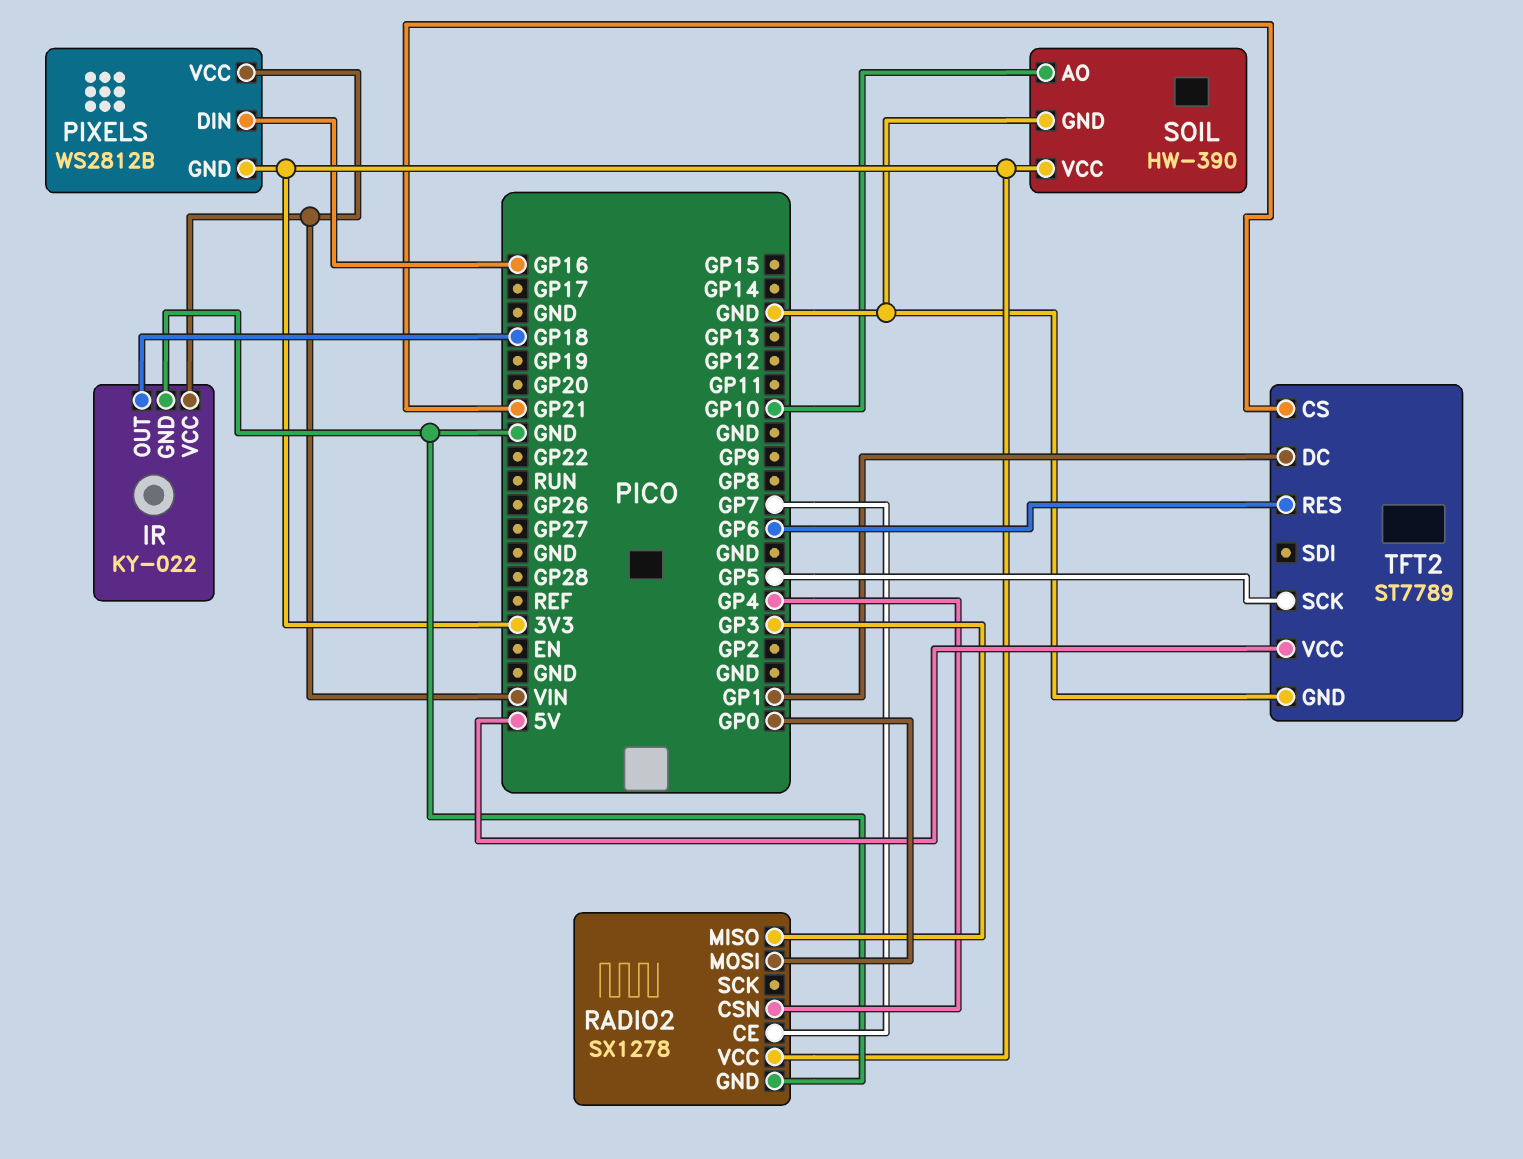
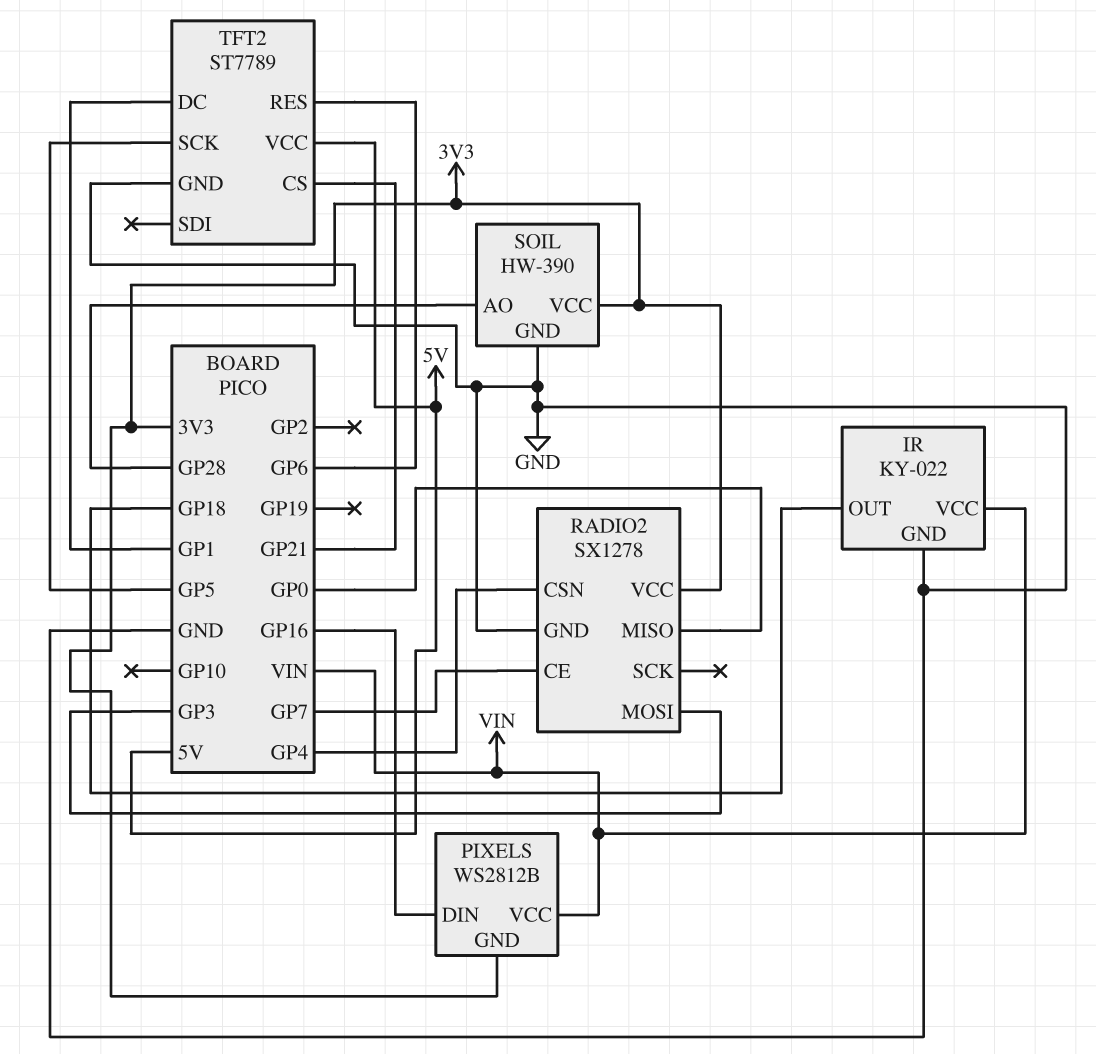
RADIO2 pin MISO: GP3 -> GP0
RADIO2 pin MOSI: GP0 -> GP3
SOIL pin AO: GP10 -> GP28

